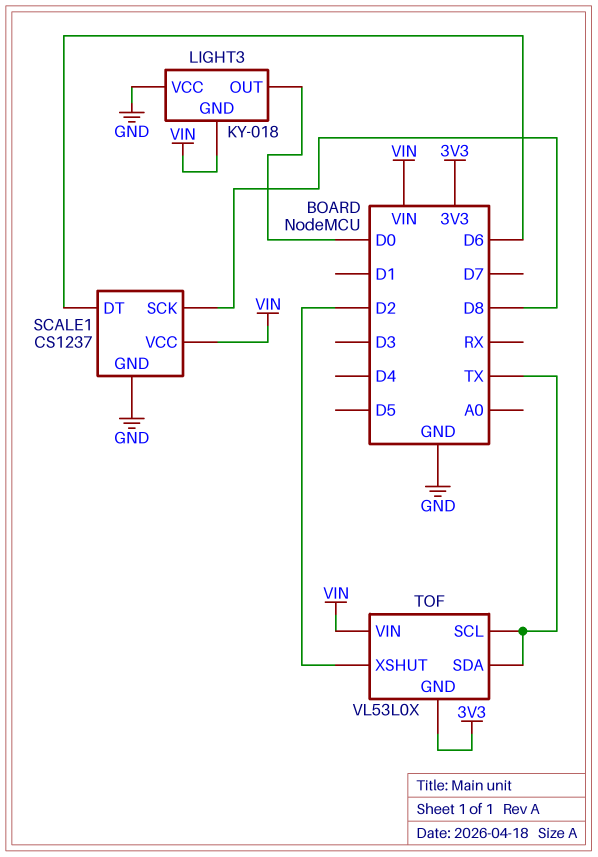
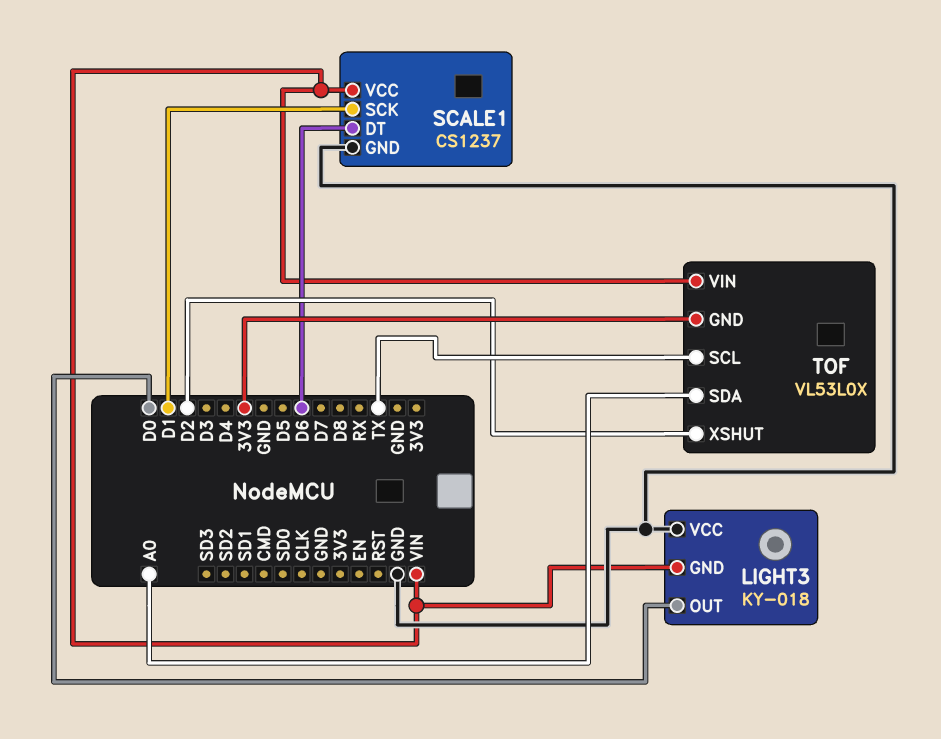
SCALE1 pin SCK: D8 -> D1
TOF pin SDA: TX -> A0

